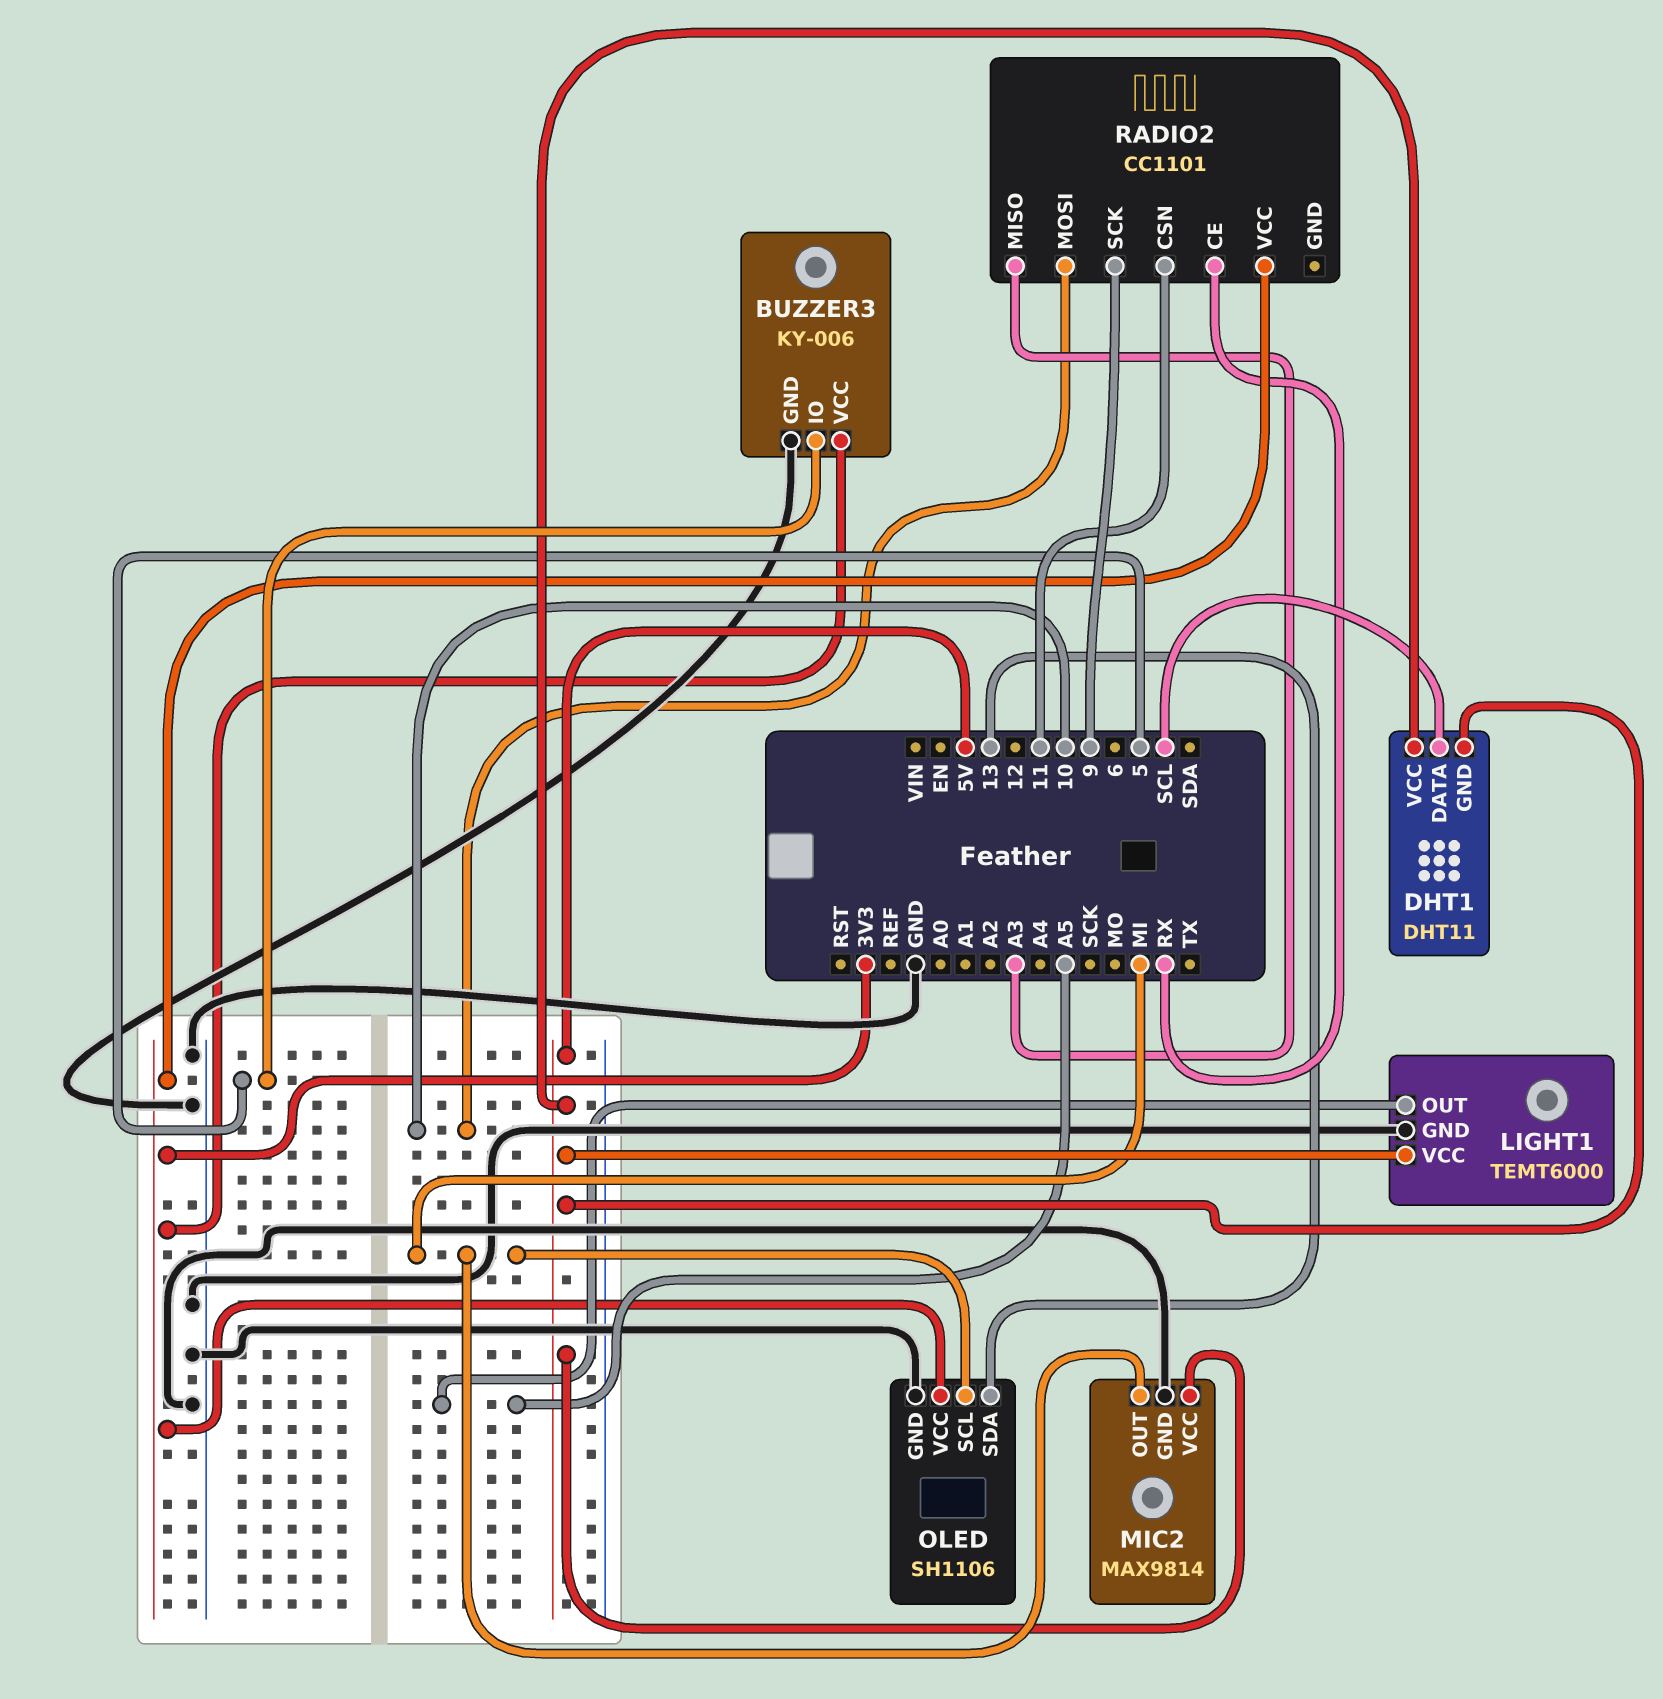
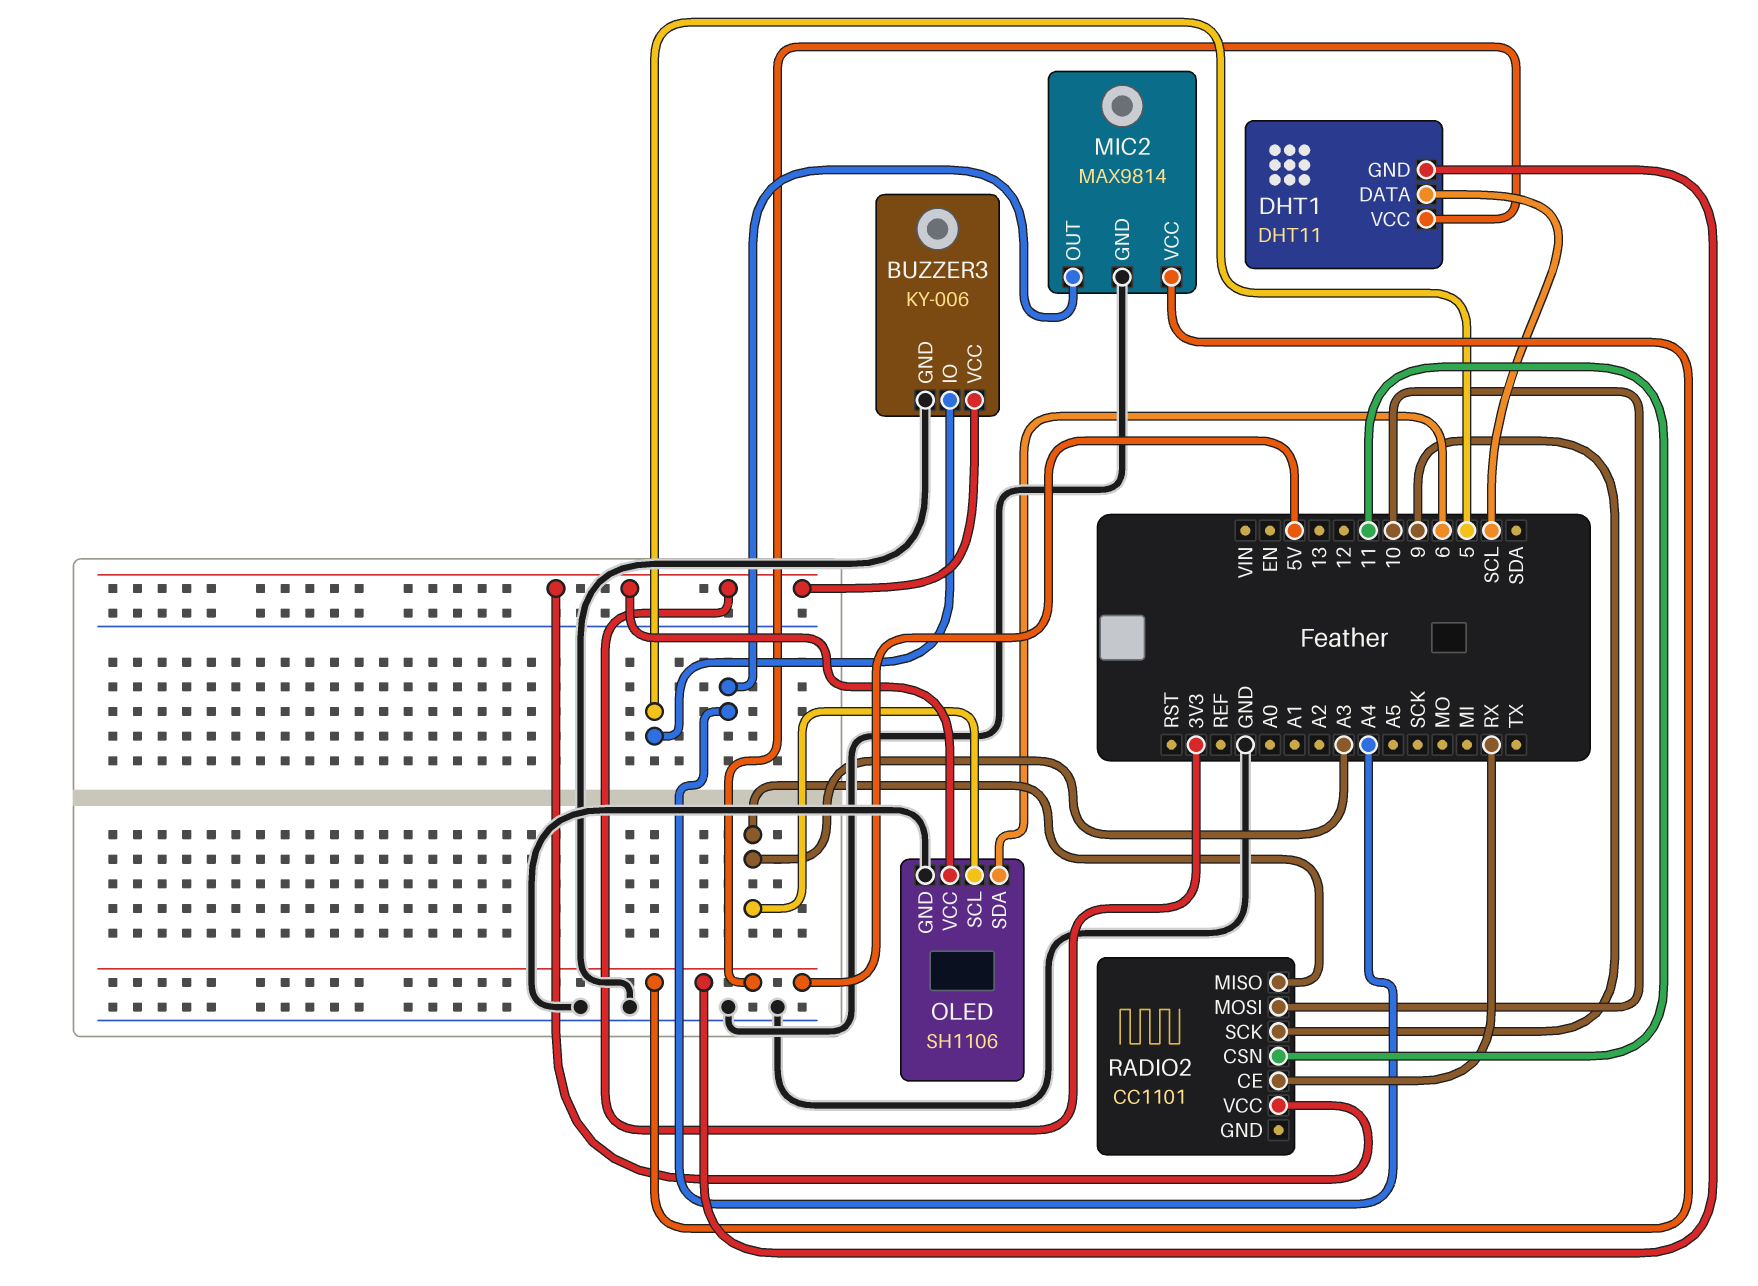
LIGHT1: TEMT6000 -> none
LIGHT1 pin GND: GND -> none
LIGHT1 pin OUT: A5 -> none
LIGHT1 pin VCC: 5V -> none
MIC2 pin OUT: MI -> A4
OLED pin SCL: MI -> A3
OLED pin SDA: 13 -> 6

